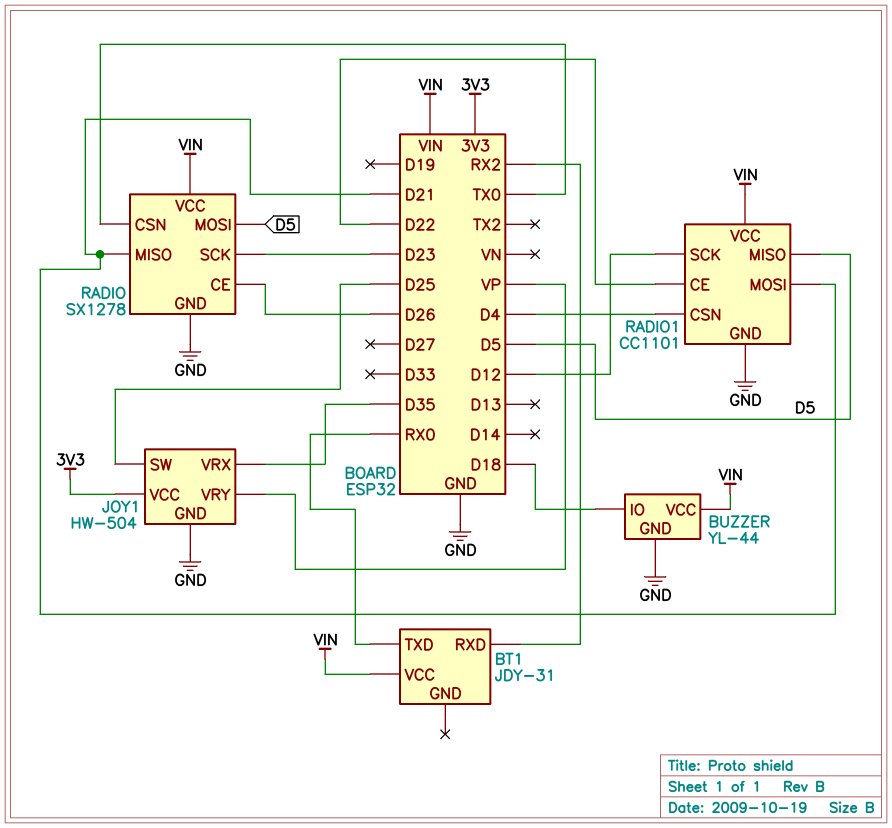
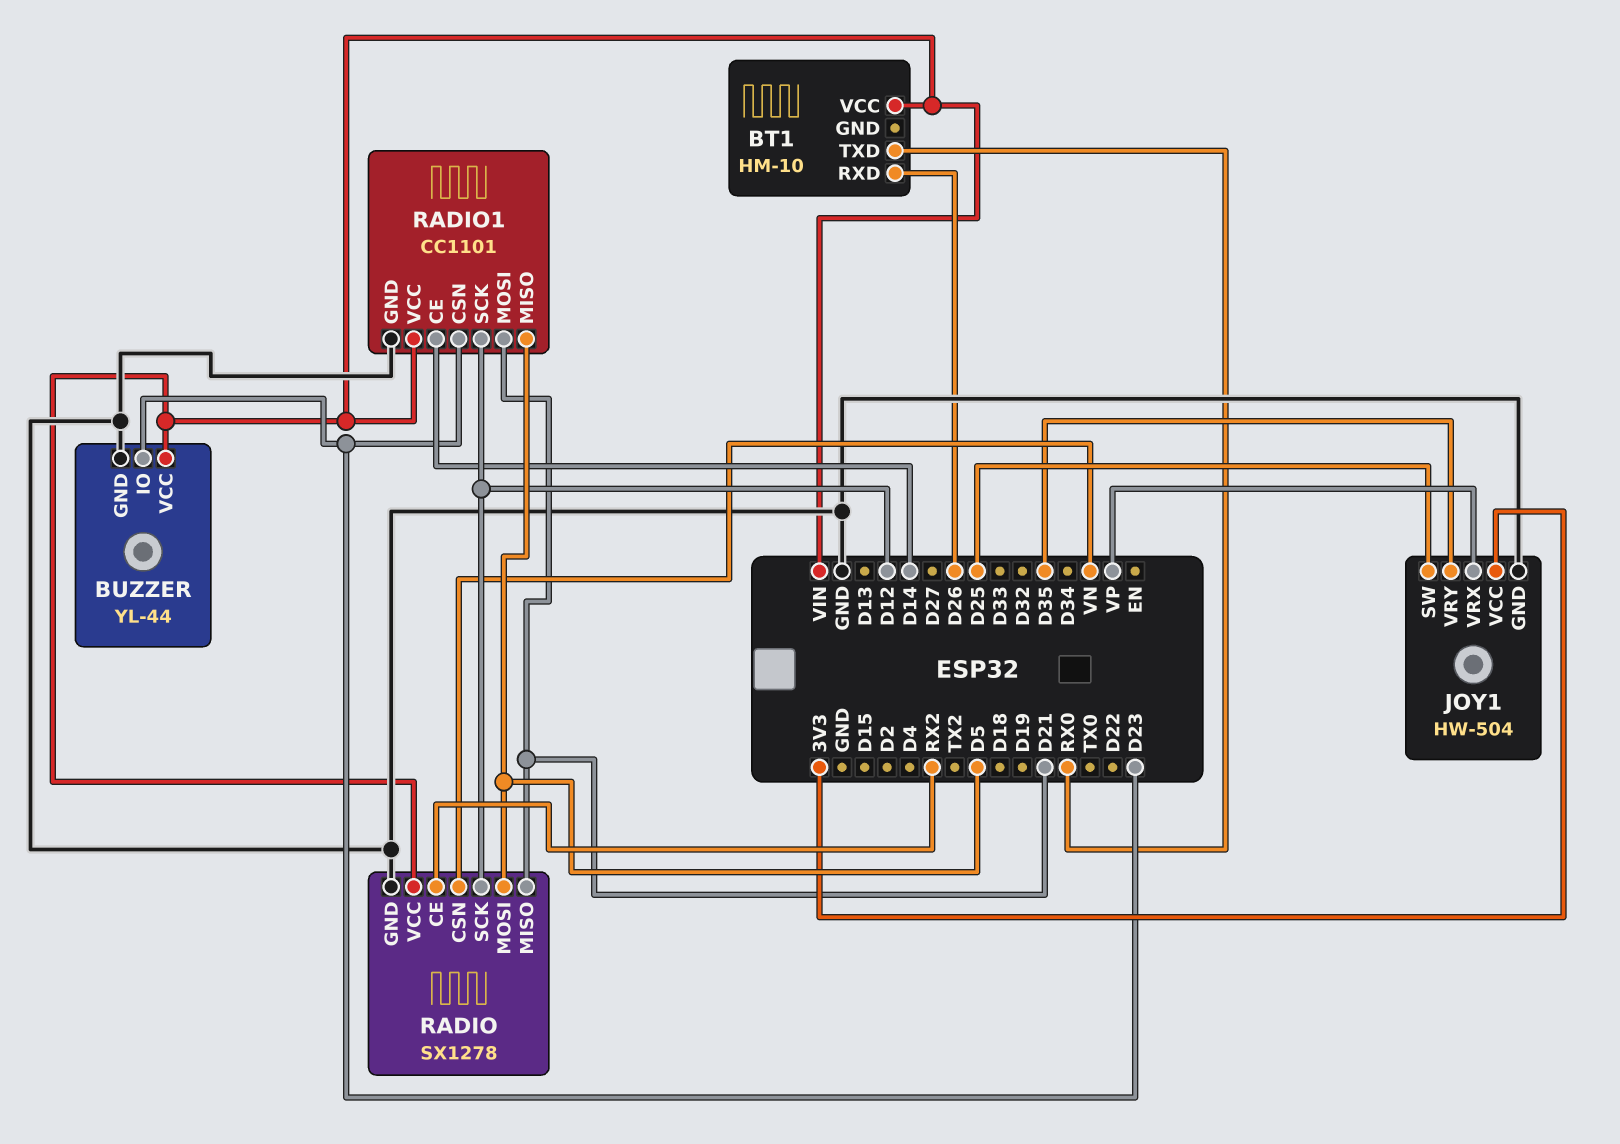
BT1: JDY-31 -> HM-10
BT1 pin RXD: RX2 -> D26
BUZZER pin IO: D18 -> D23
JOY1 pin VRX: D35 -> VP
JOY1 pin VRY: VP -> D35
RADIO pin CE: D26 -> RX2
RADIO pin CSN: TX0 -> VN
RADIO pin SCK: D23 -> D12
RADIO1 pin CE: D22 -> D14
RADIO1 pin CSN: D4 -> D23

